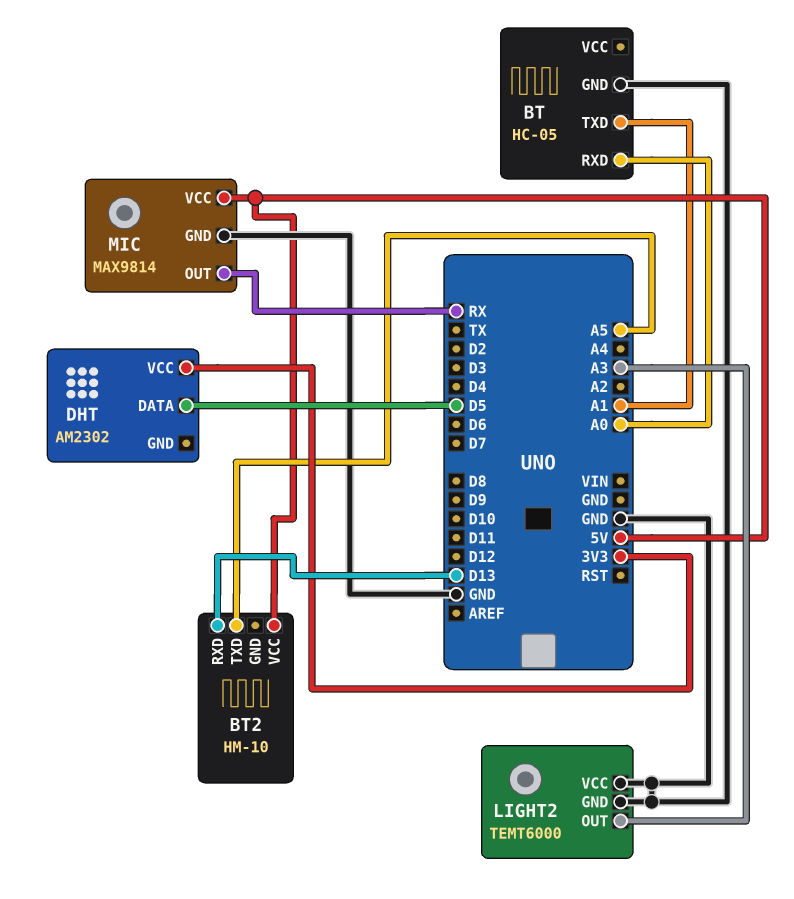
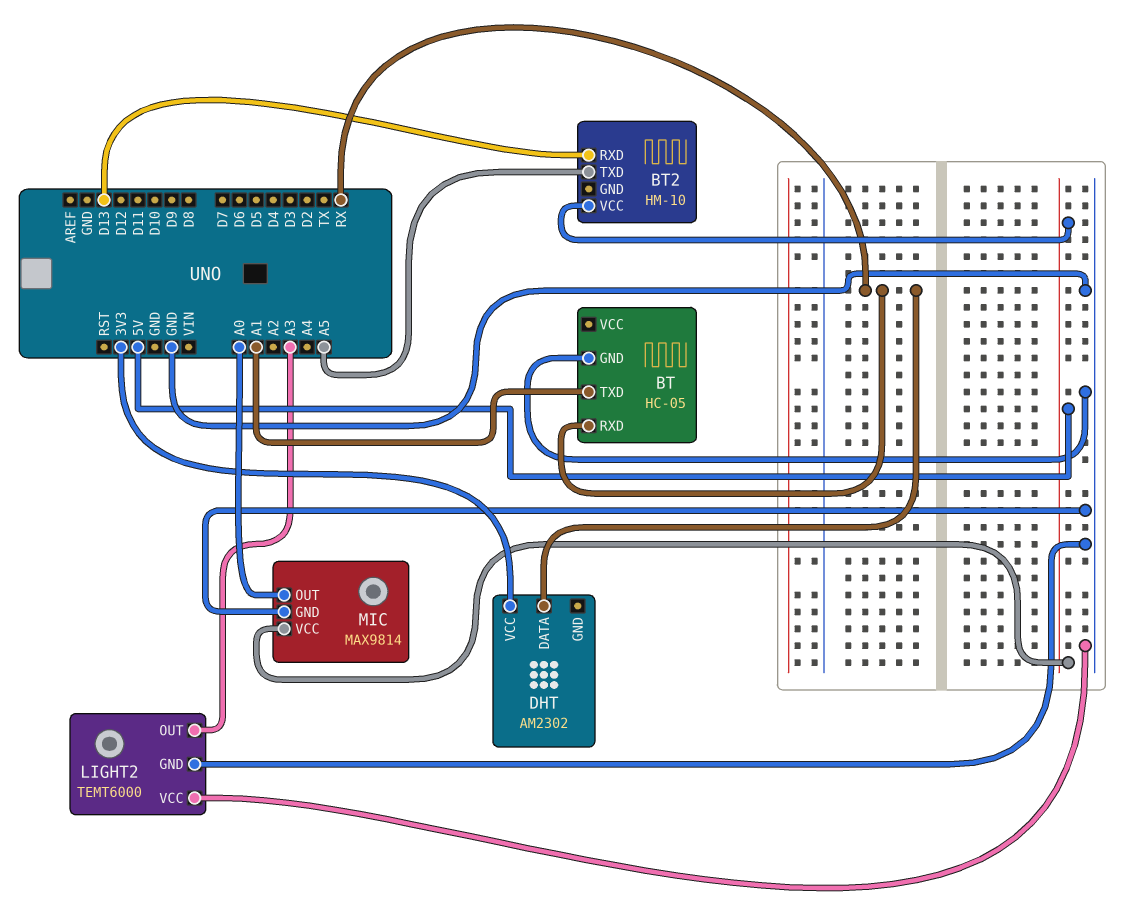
BT pin RXD: A0 -> RX
DHT pin DATA: D5 -> RX
MIC pin OUT: RX -> A0

